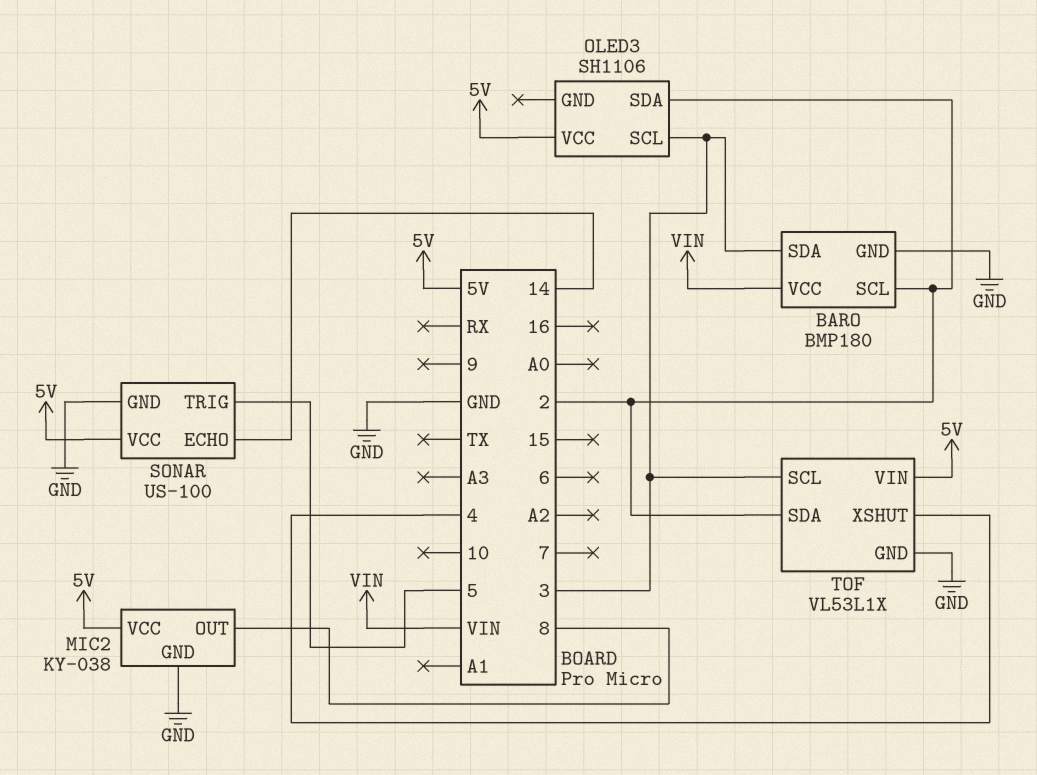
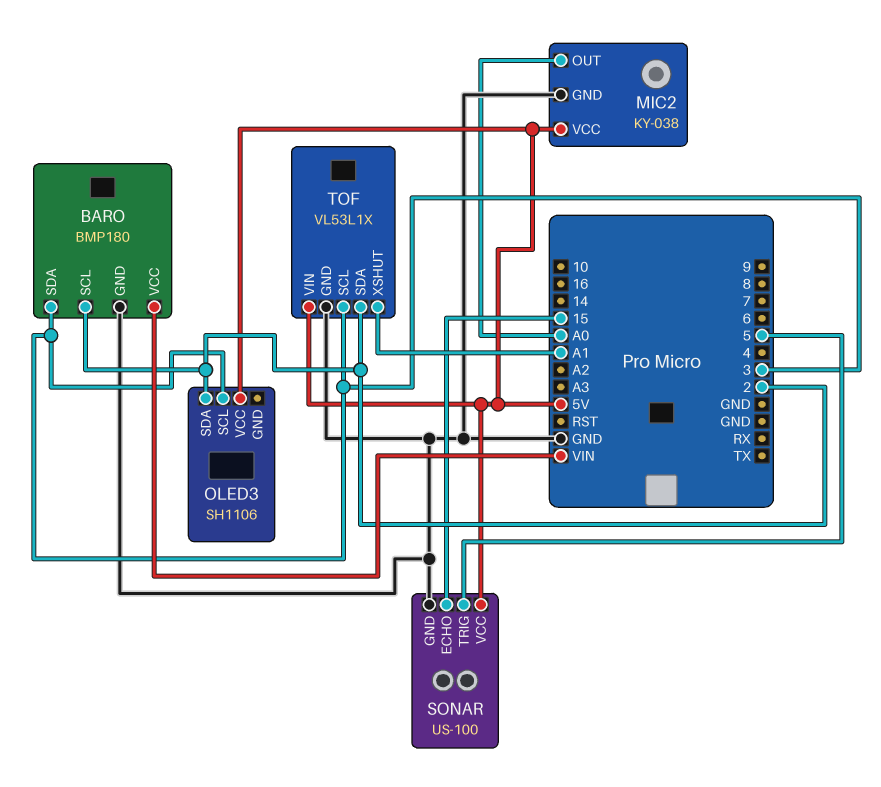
MIC2 pin OUT: 8 -> A0
SONAR pin ECHO: 14 -> 15
TOF pin XSHUT: 4 -> A1

